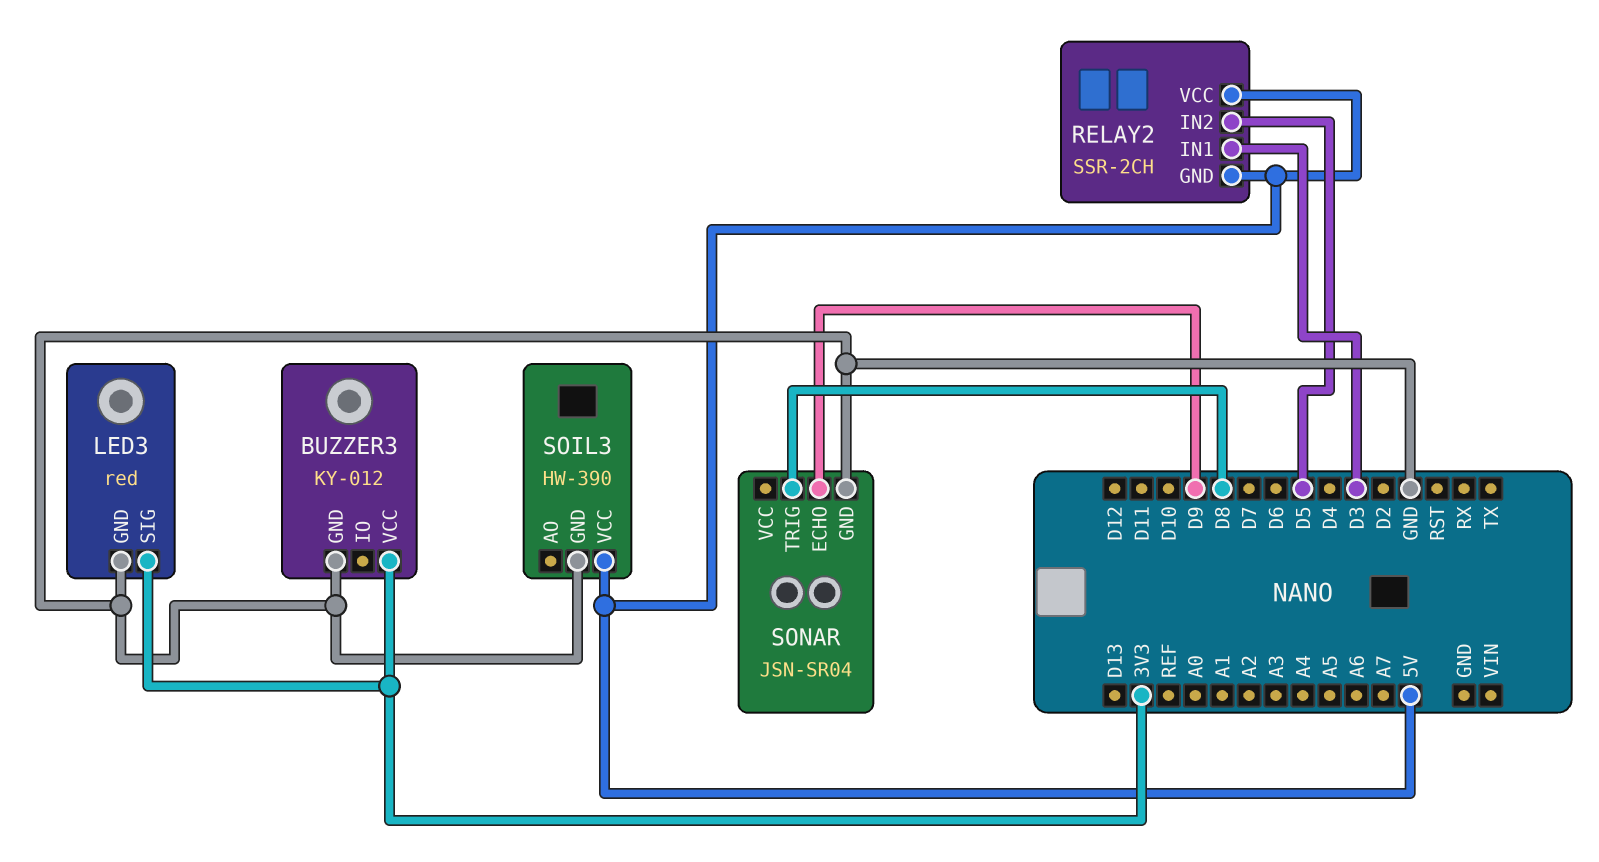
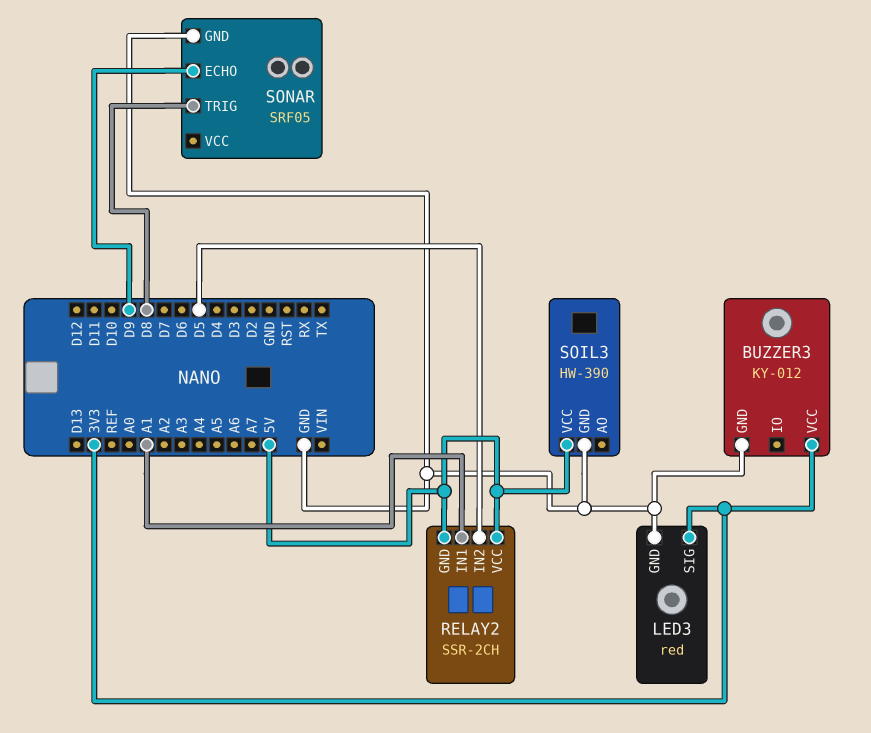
RELAY2 pin IN1: D3 -> A1
SONAR: JSN-SR04 -> SRF05

